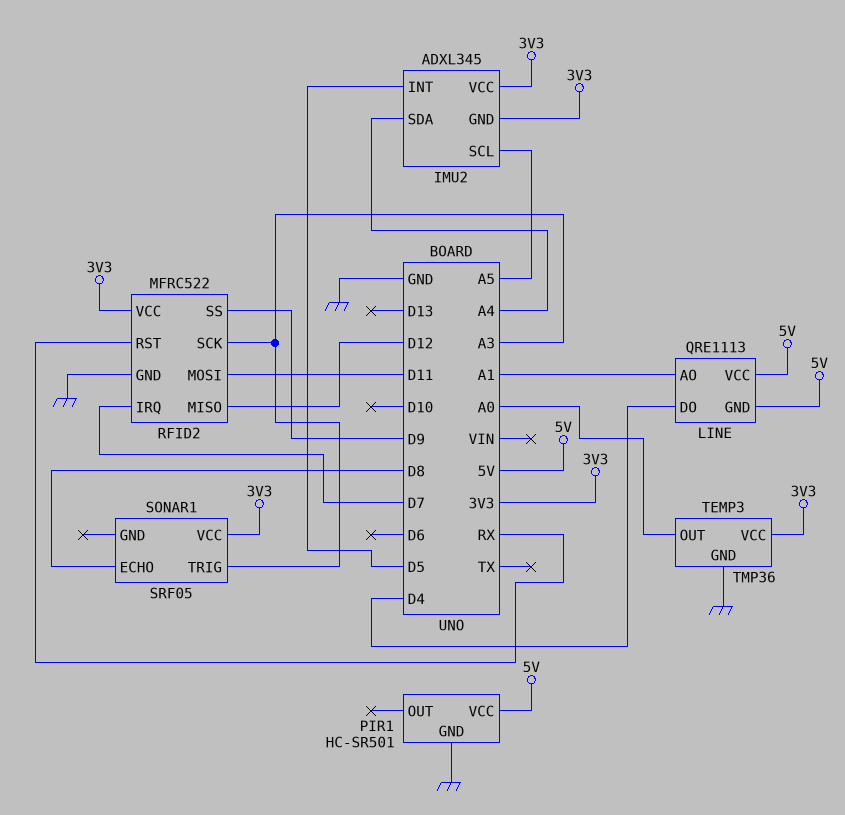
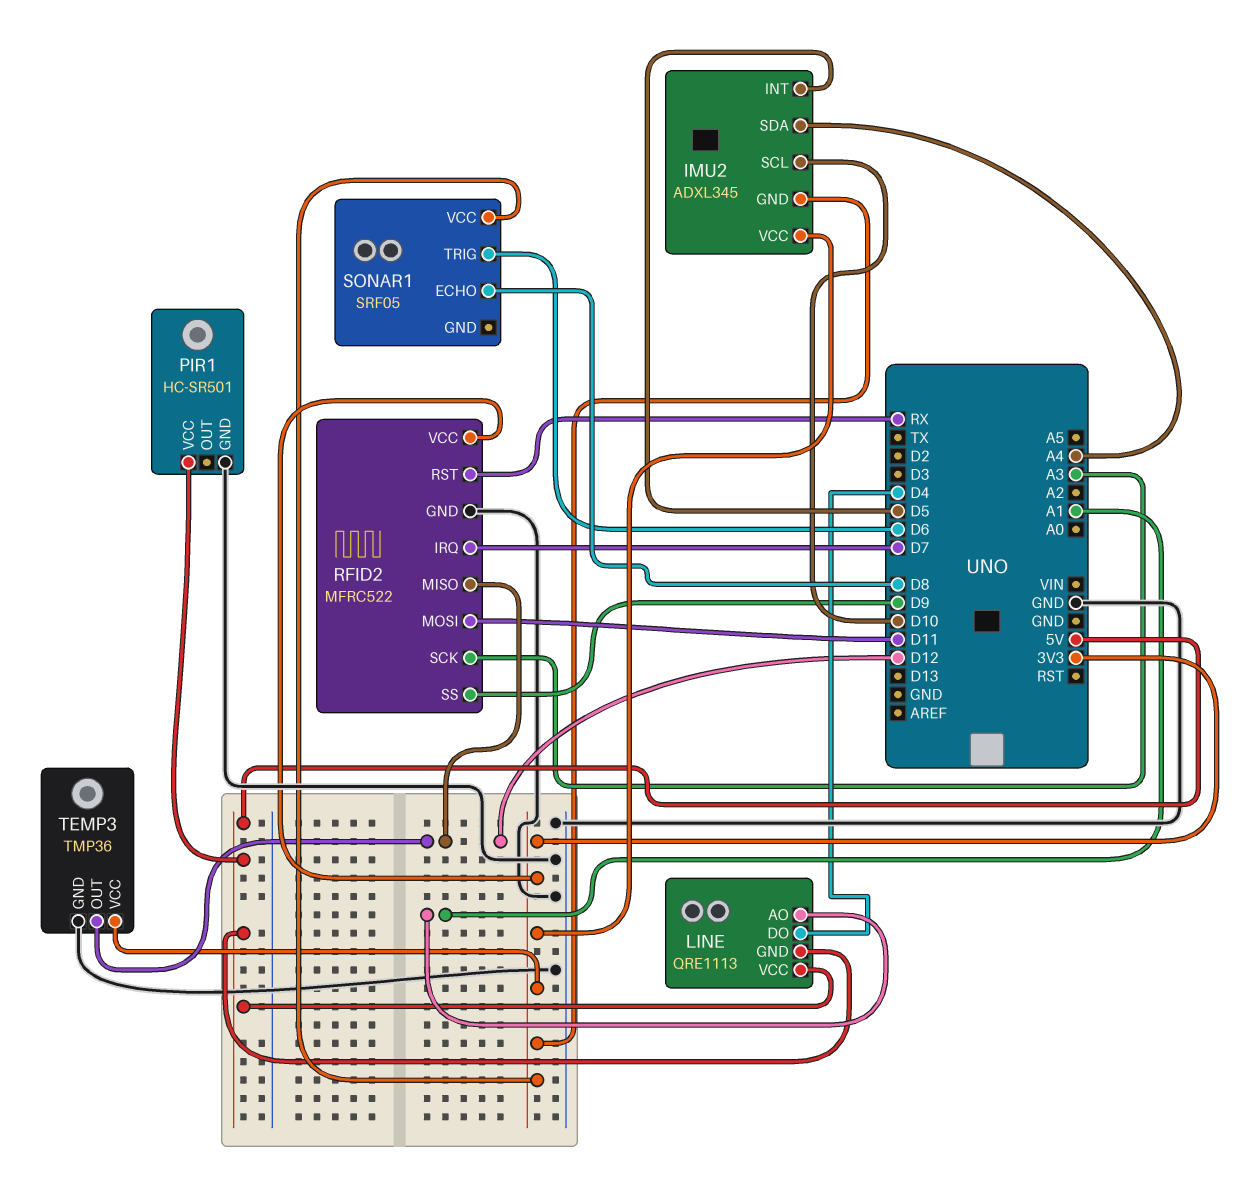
IMU2 pin SCL: A5 -> D10
SONAR1 pin TRIG: A3 -> D6
TEMP3 pin OUT: A0 -> D12

